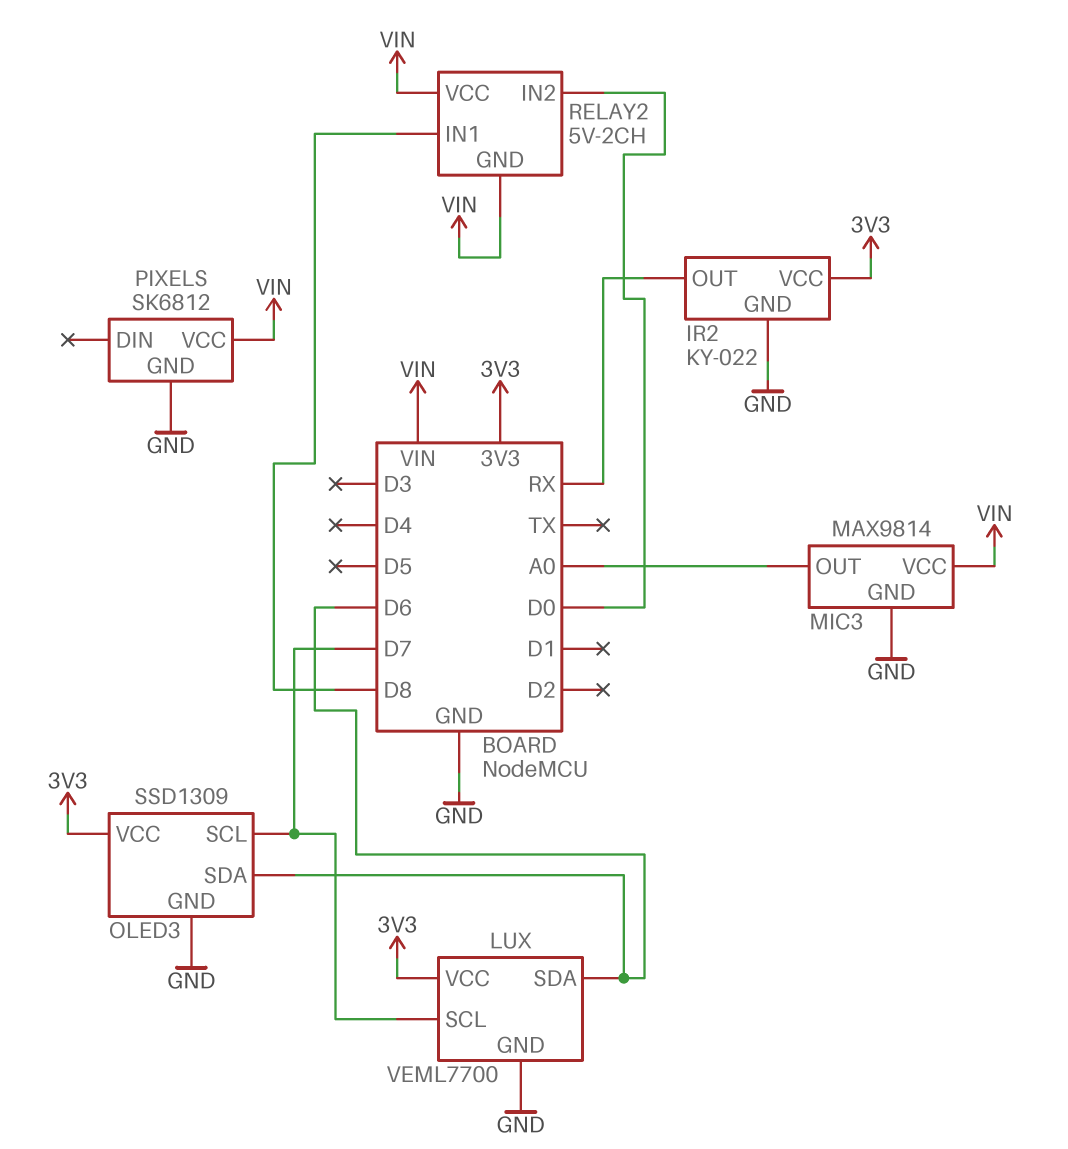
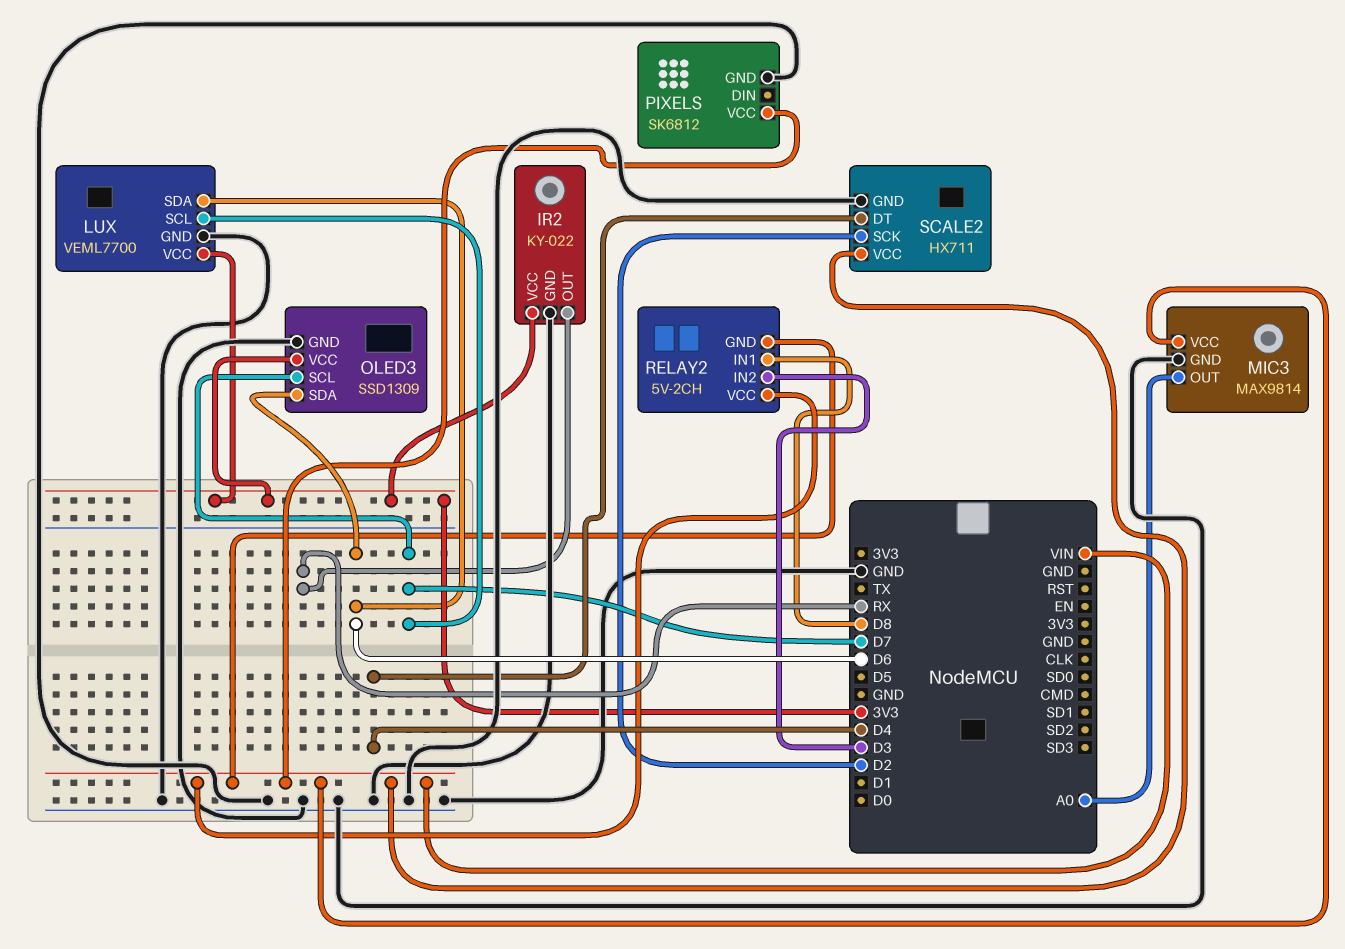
RELAY2 pin IN2: D0 -> D3
SCALE2: none -> HX711
SCALE2 pin DT: none -> D4
SCALE2 pin GND: none -> GND
SCALE2 pin SCK: none -> D2
SCALE2 pin VCC: none -> VIN

